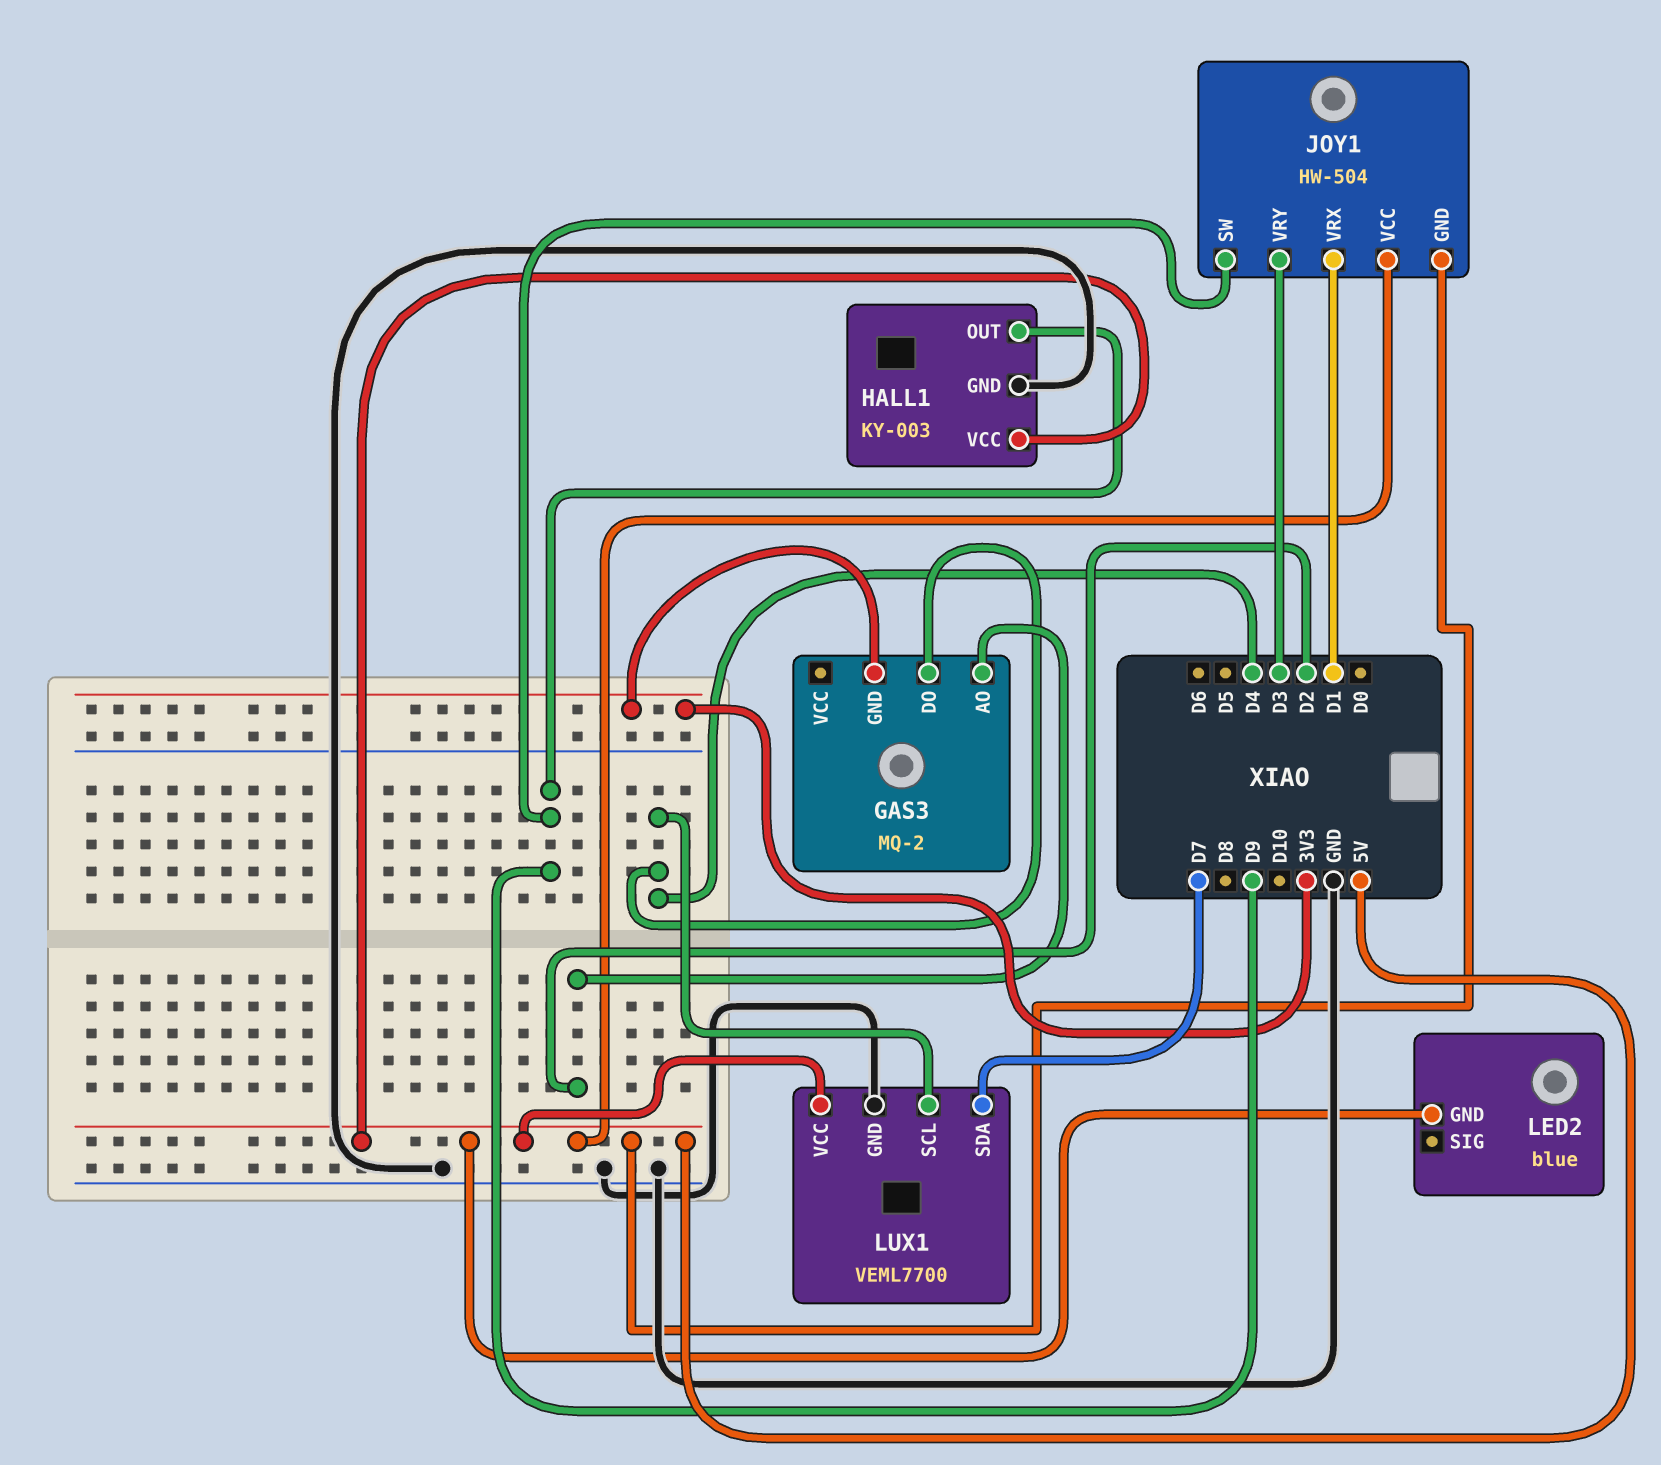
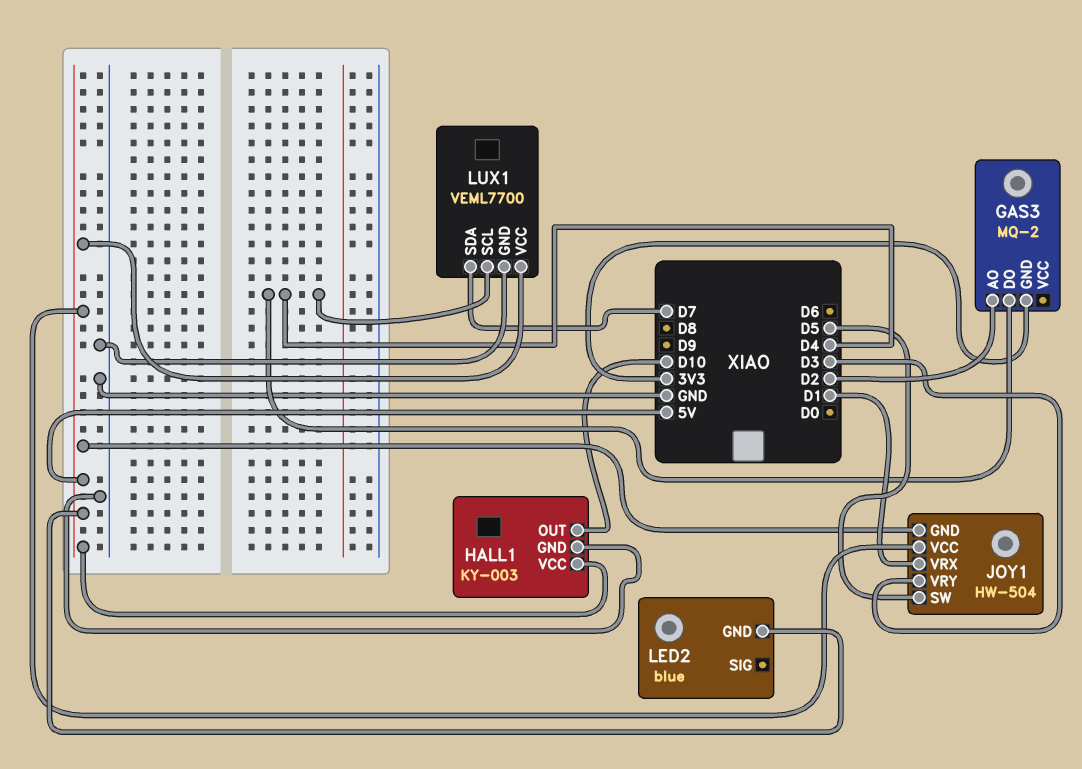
HALL1 pin OUT: D9 -> D10
JOY1 pin SW: D9 -> D5

